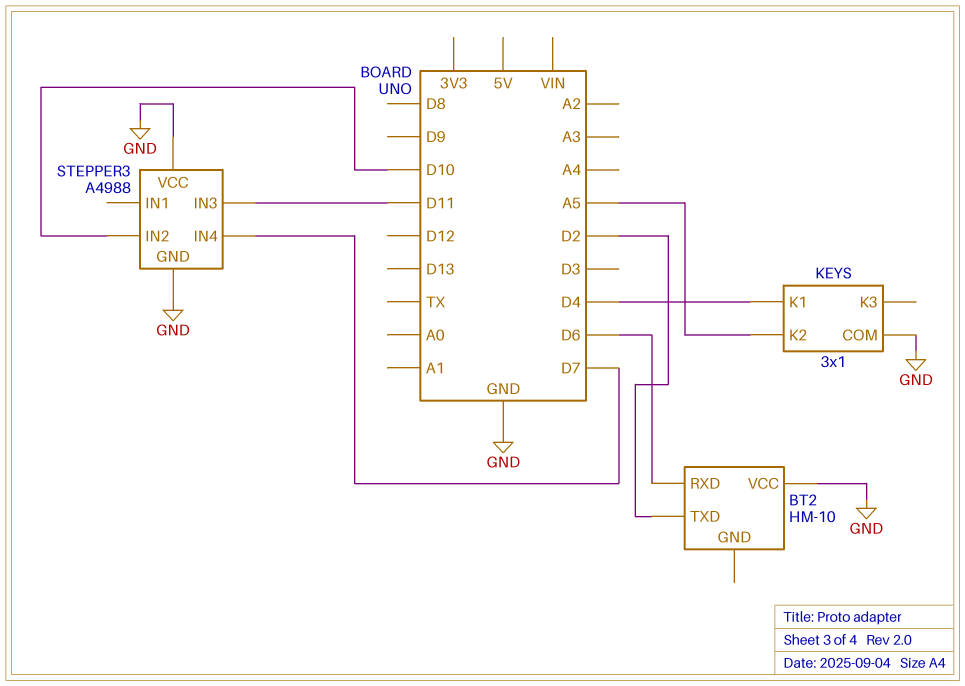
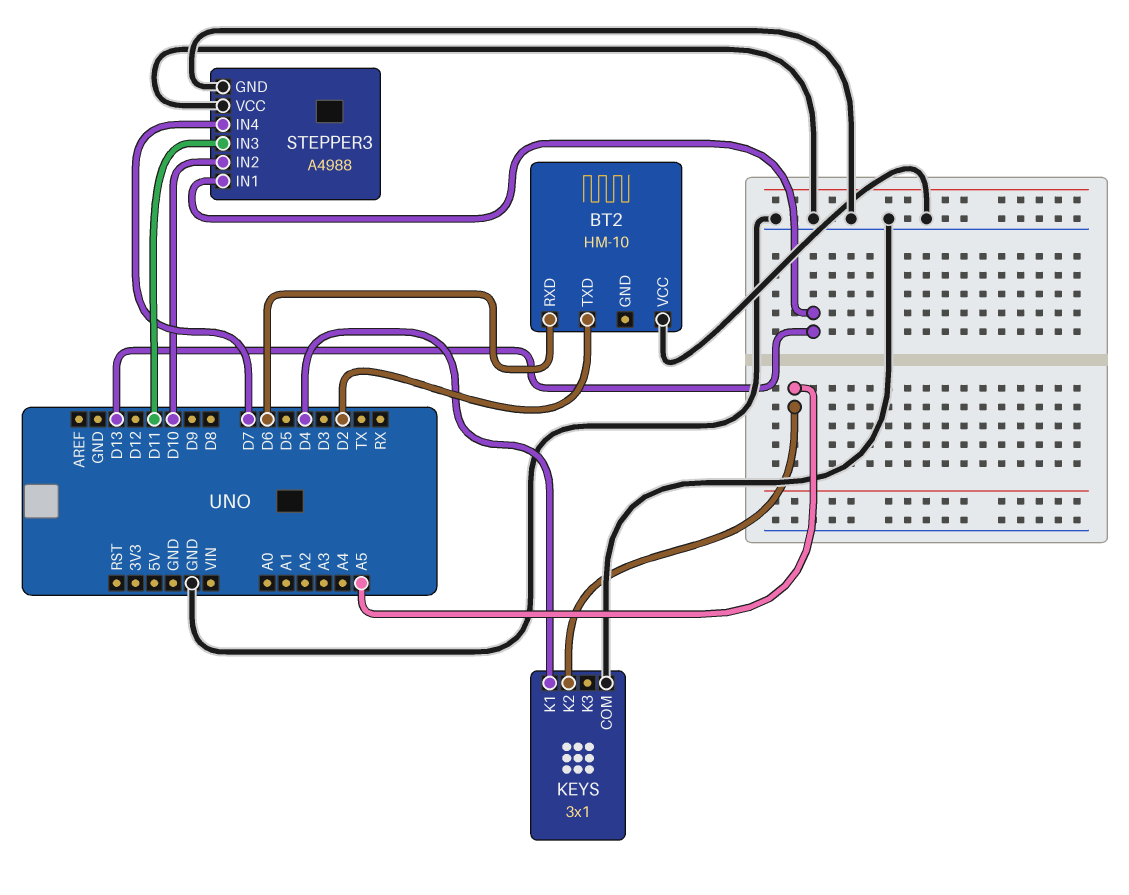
STEPPER3 pin IN1: none -> D13

